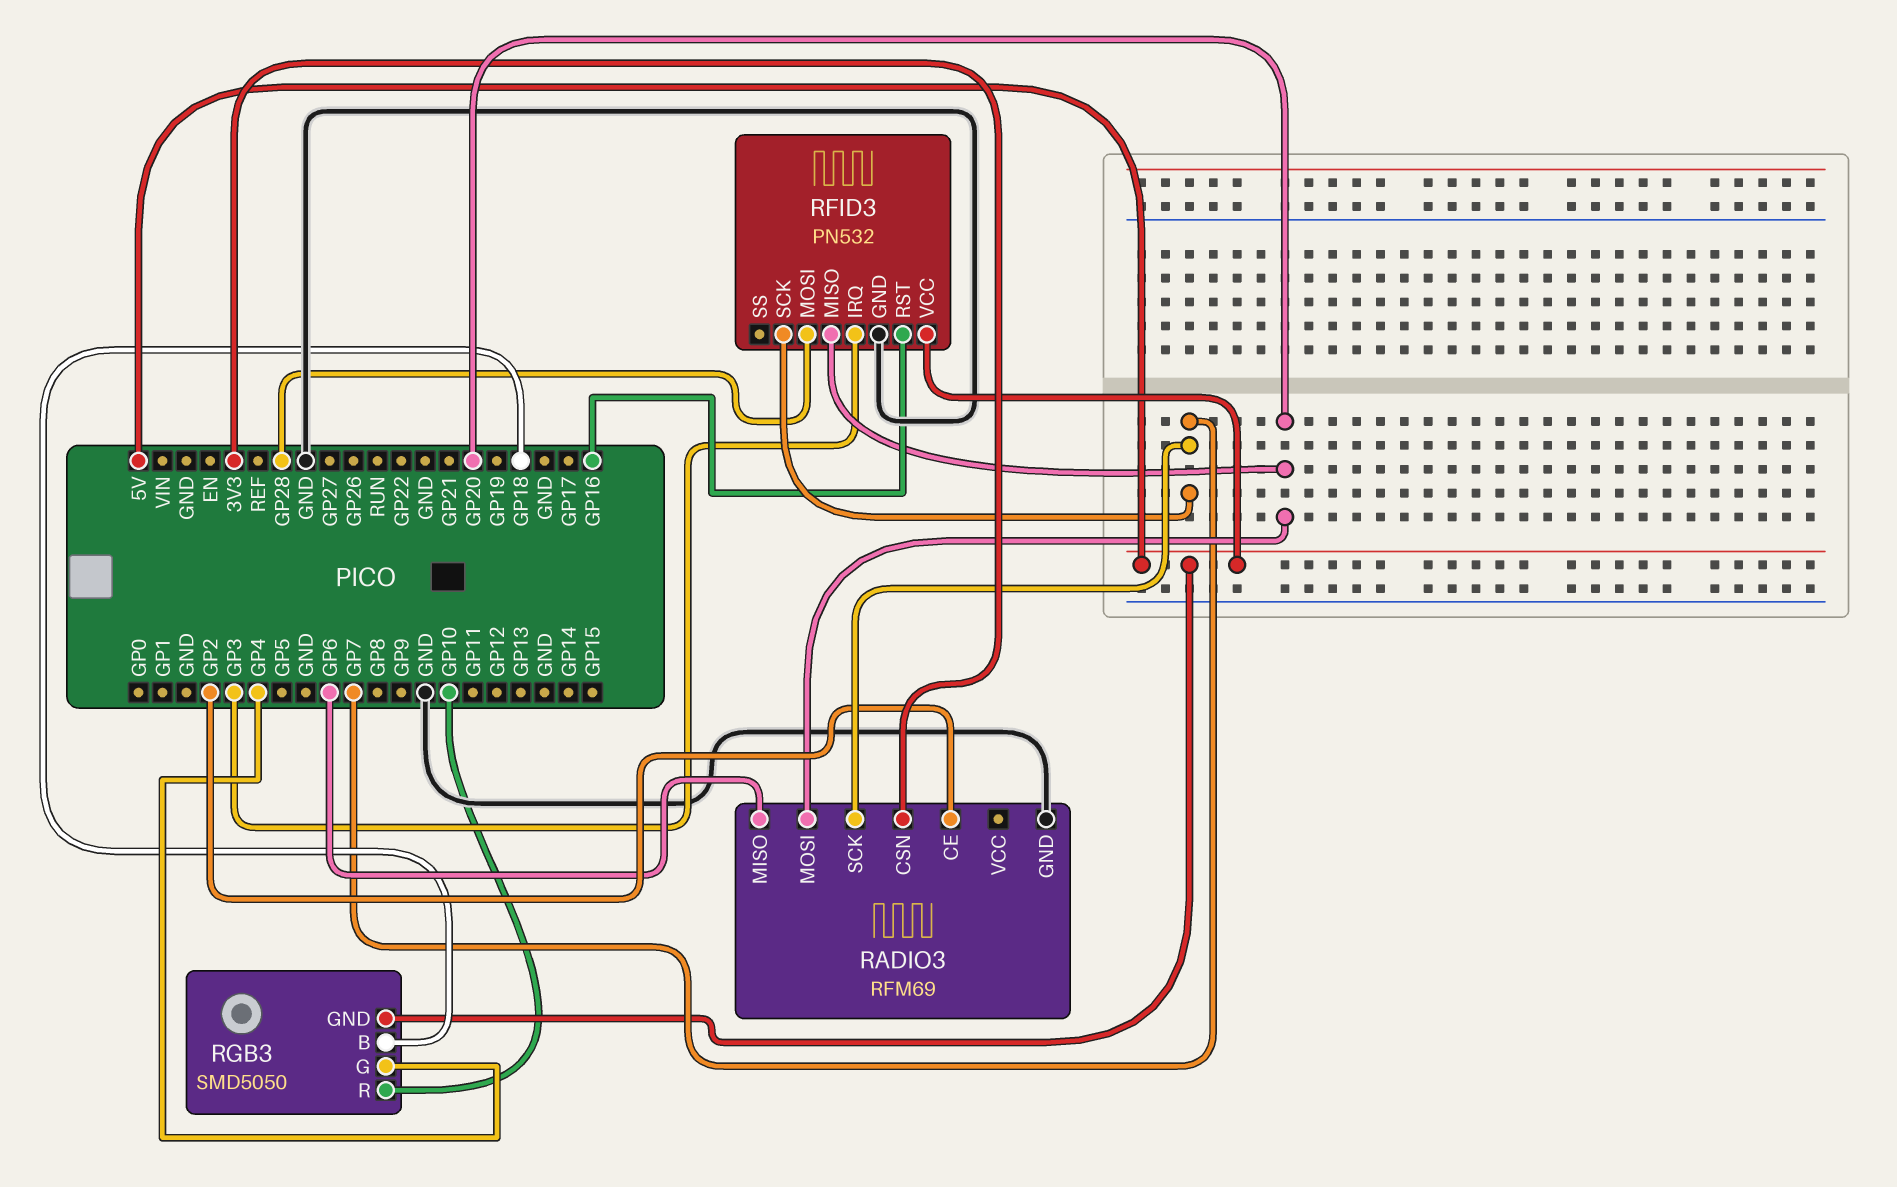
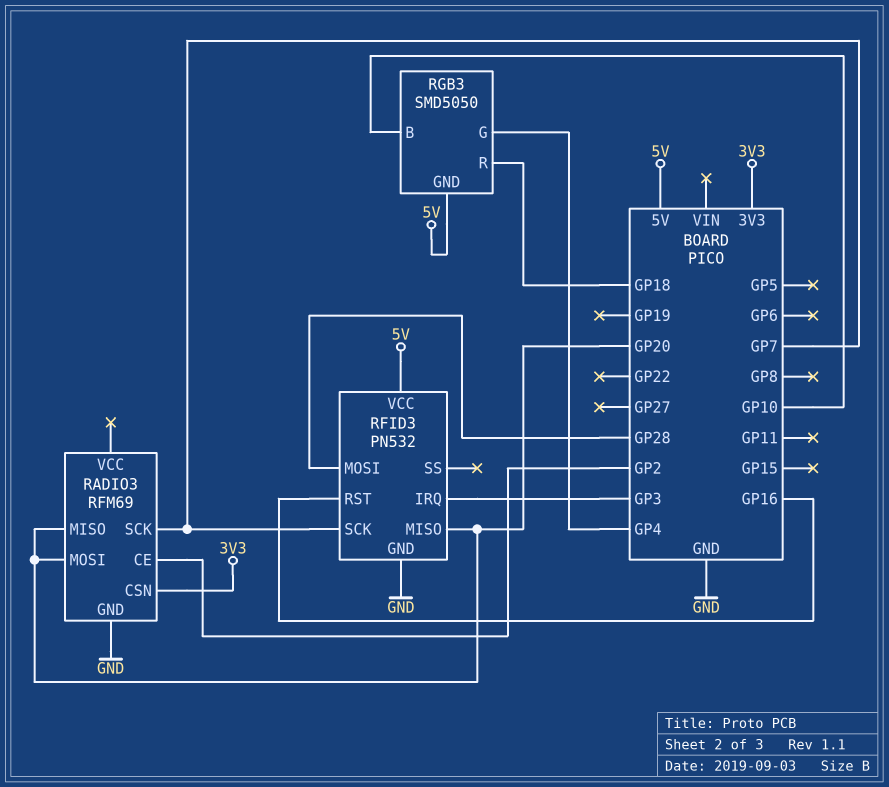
RADIO3 pin MISO: GP6 -> GP20
RGB3 pin B: GP18 -> GP10
RGB3 pin R: GP10 -> GP18

